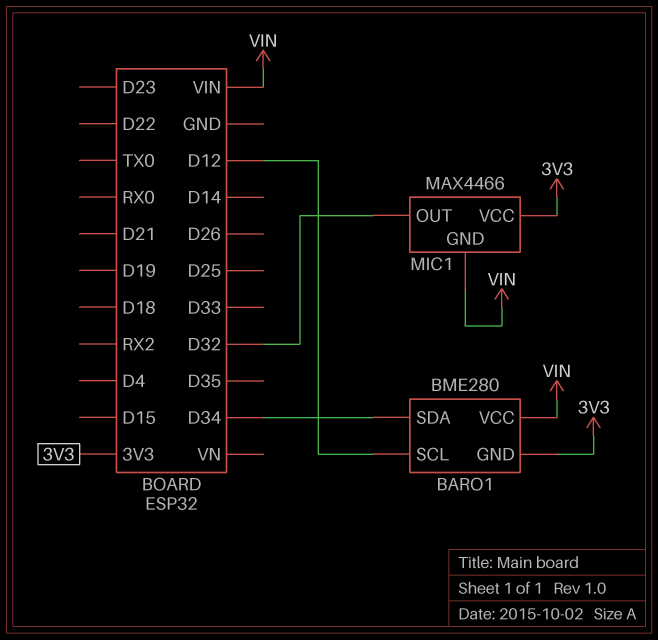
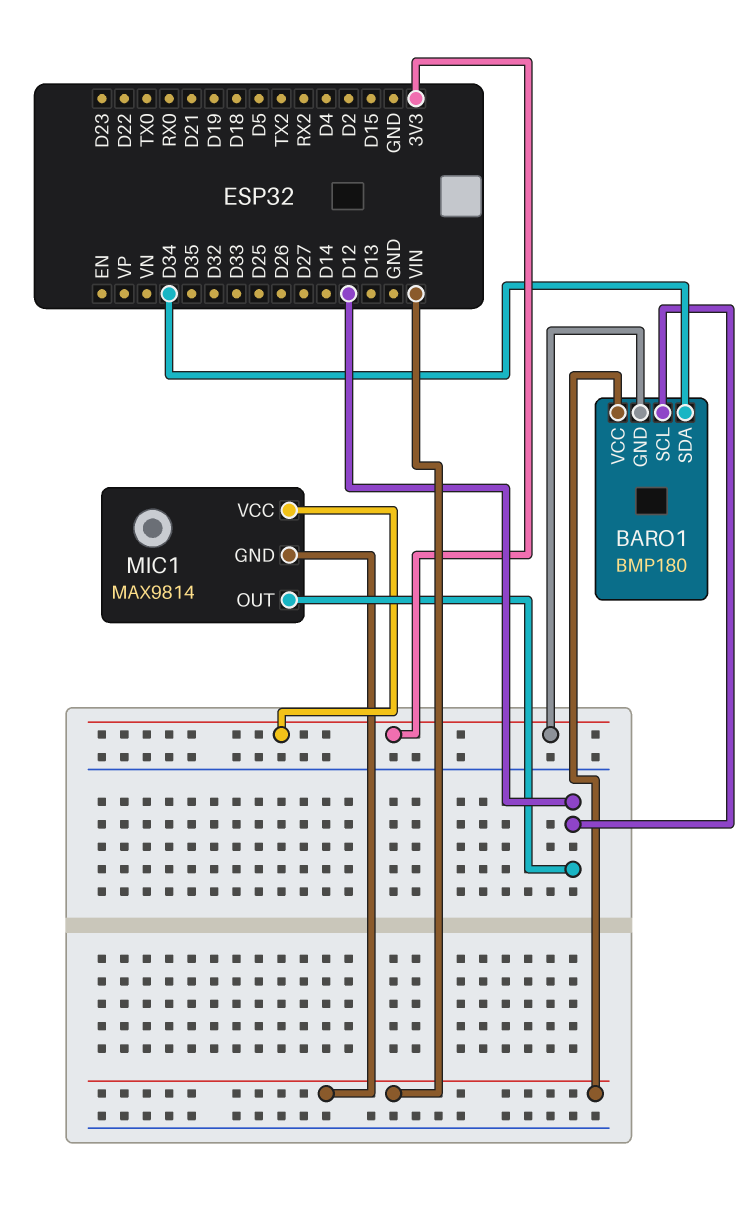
BARO1: BME280 -> BMP180
MIC1: MAX4466 -> MAX9814
MIC1 pin OUT: D32 -> D12

